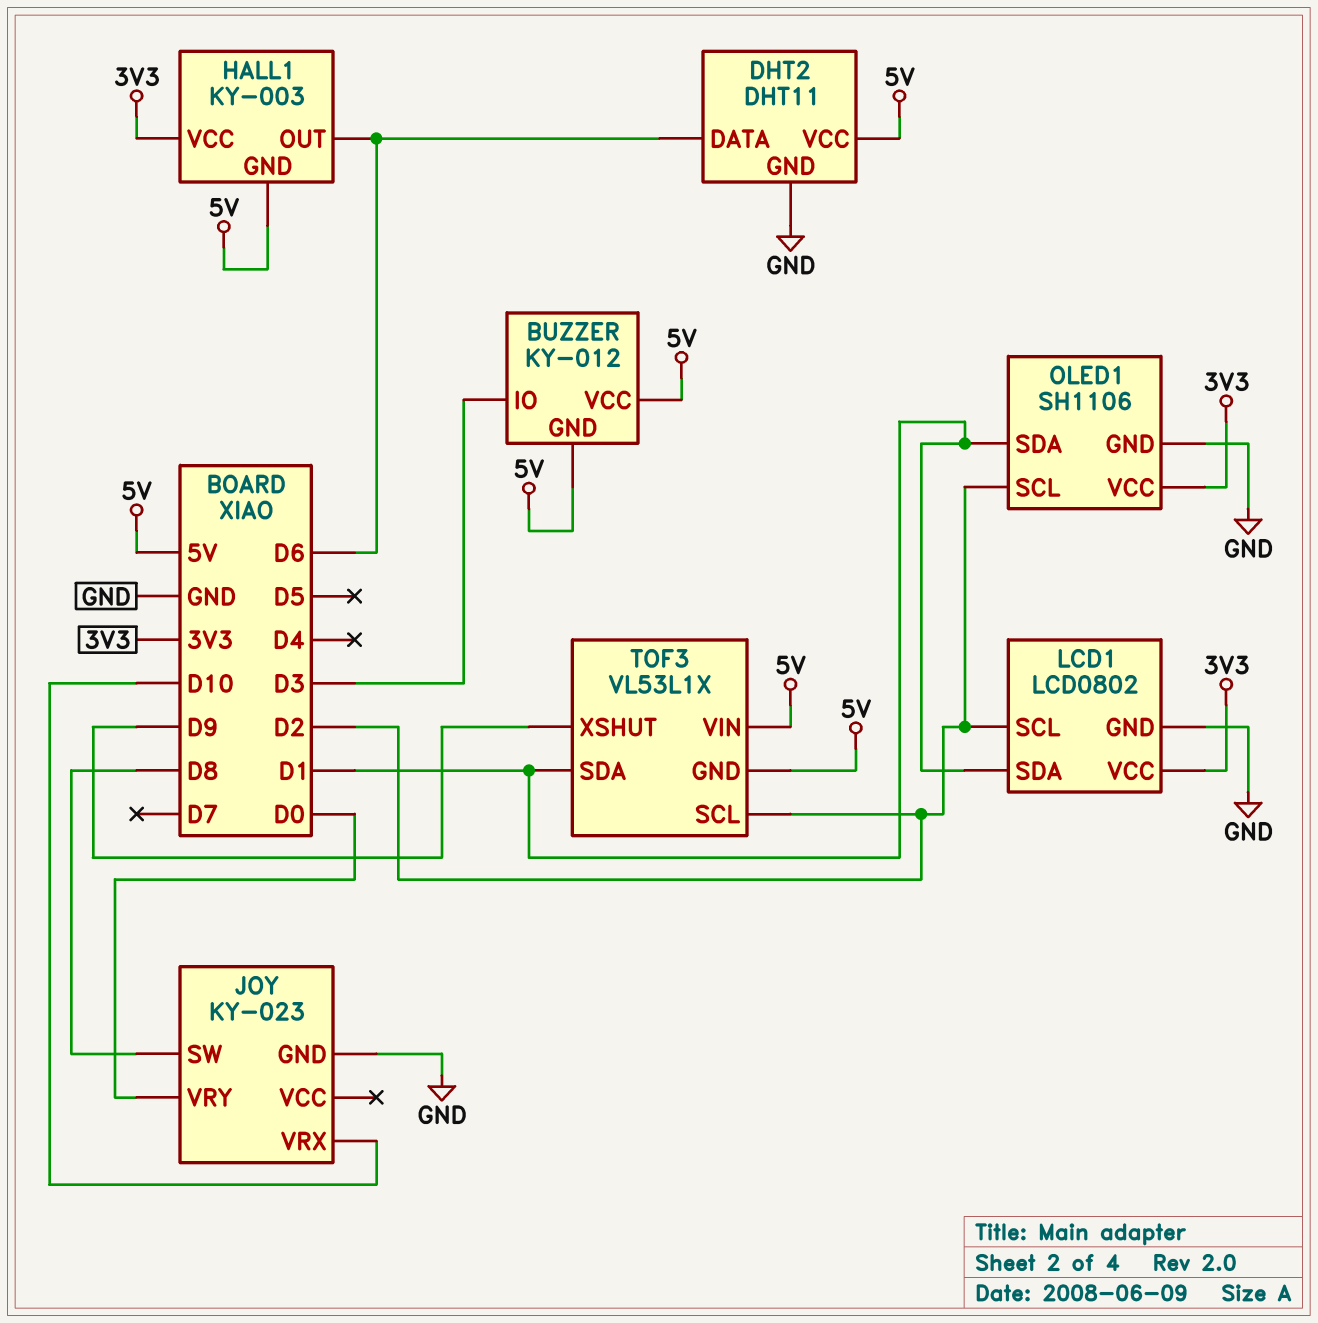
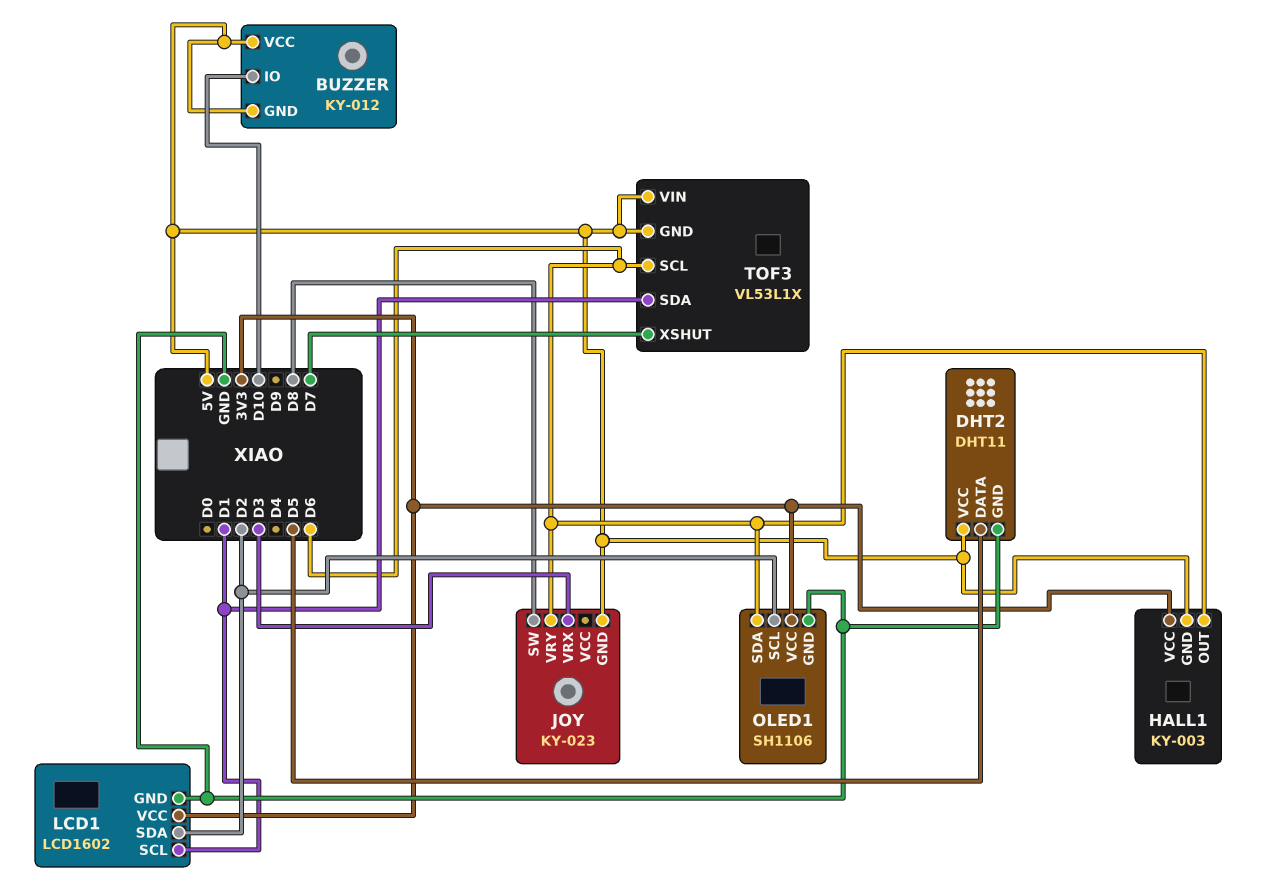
BUZZER pin IO: D3 -> D10
DHT2 pin DATA: D6 -> D5
JOY pin GND: GND -> 5V
JOY pin VRX: D10 -> D3
JOY pin VRY: D0 -> D6
LCD1: LCD0802 -> LCD1602
LCD1 pin SCL: D2 -> D1
LCD1 pin SDA: D1 -> D2
OLED1 pin SDA: D1 -> D6
TOF3 pin SCL: D2 -> D6
TOF3 pin XSHUT: D9 -> D7

